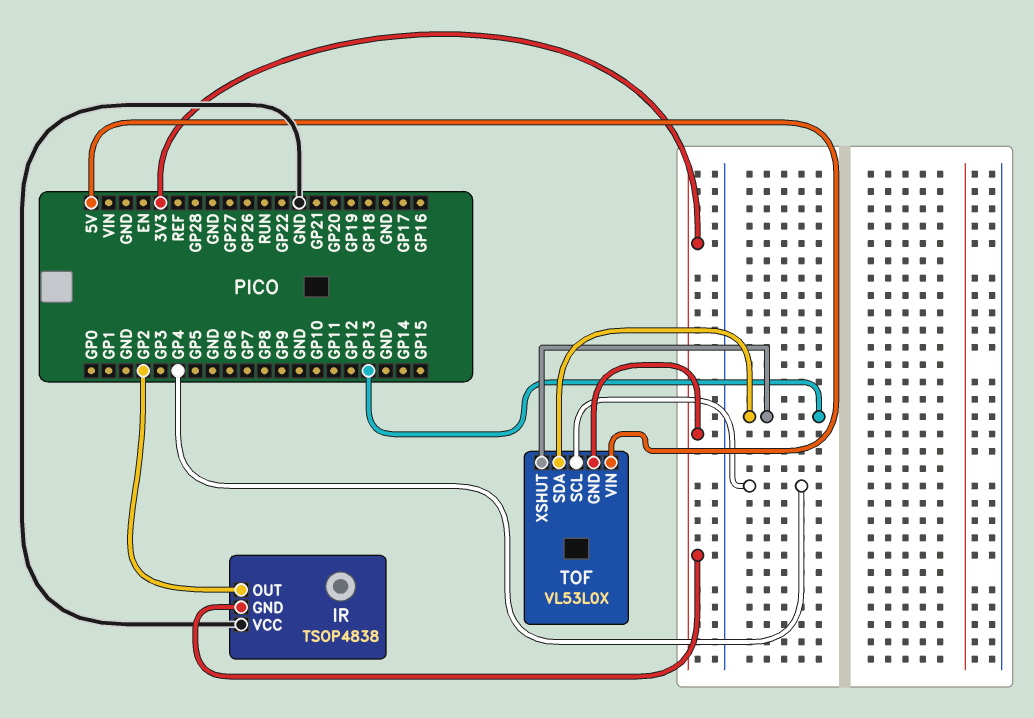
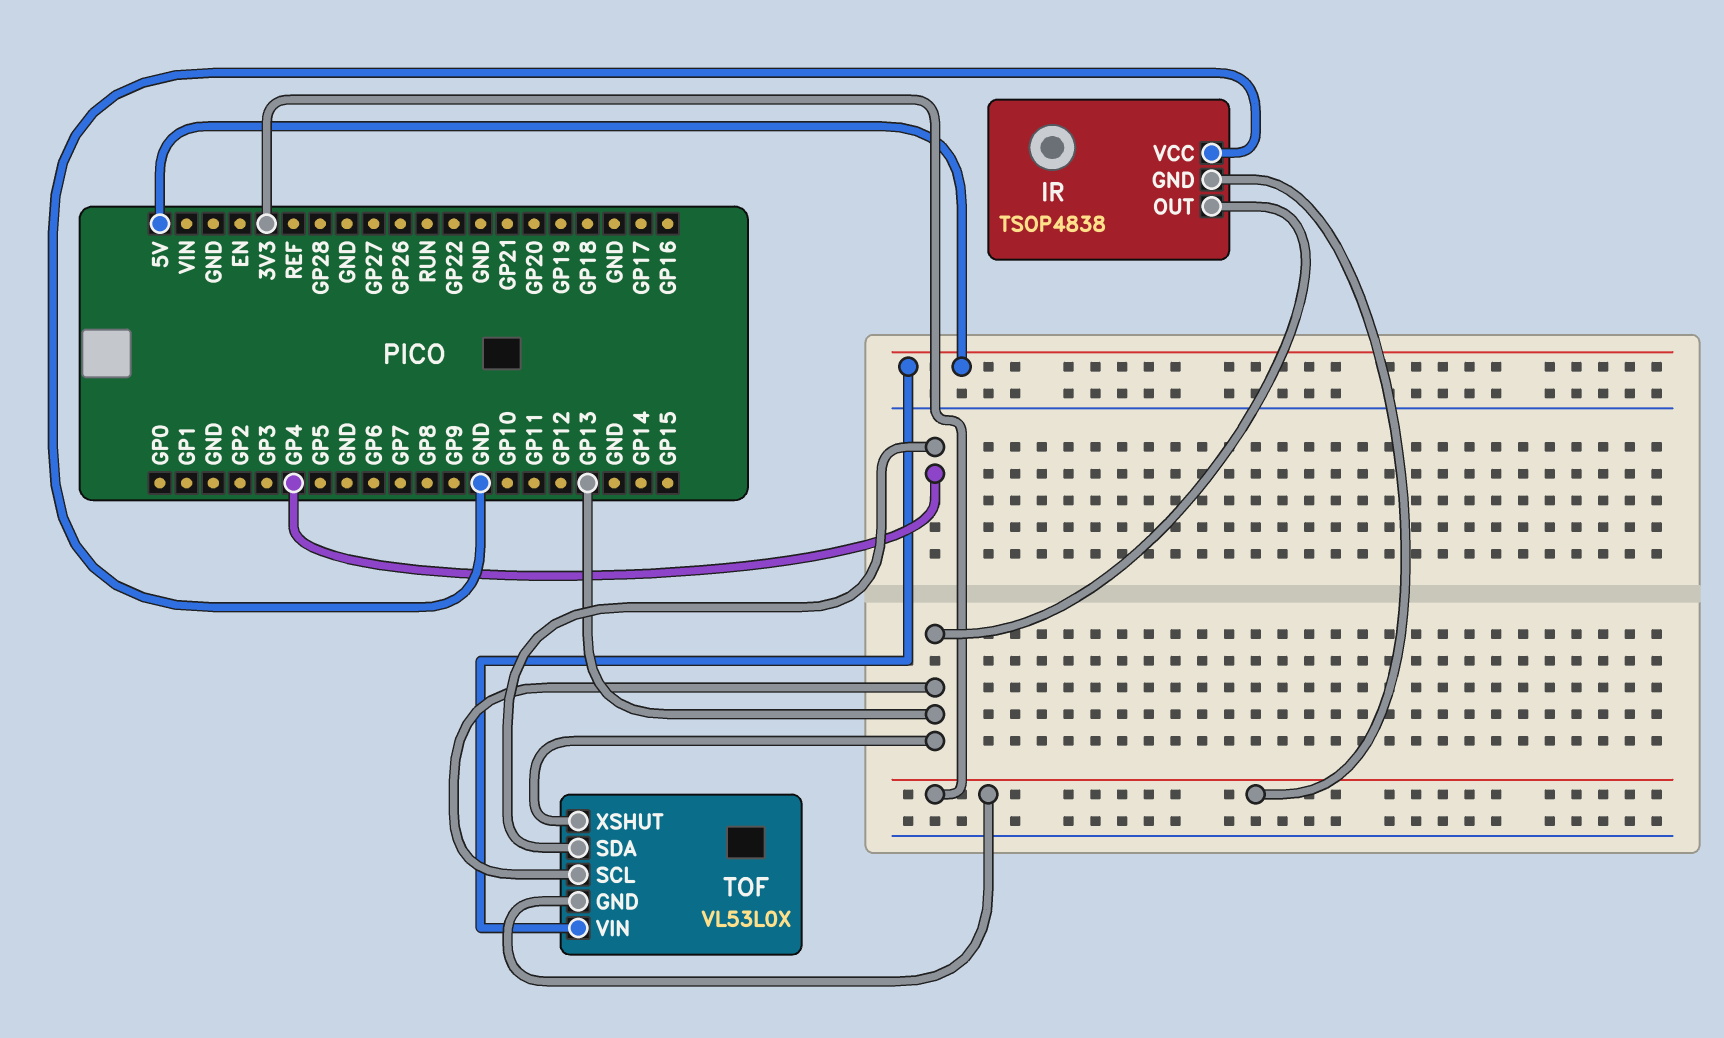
IR pin OUT: GP2 -> GP13
TOF pin SCL: GP4 -> GP13
TOF pin SDA: GP13 -> GP4

